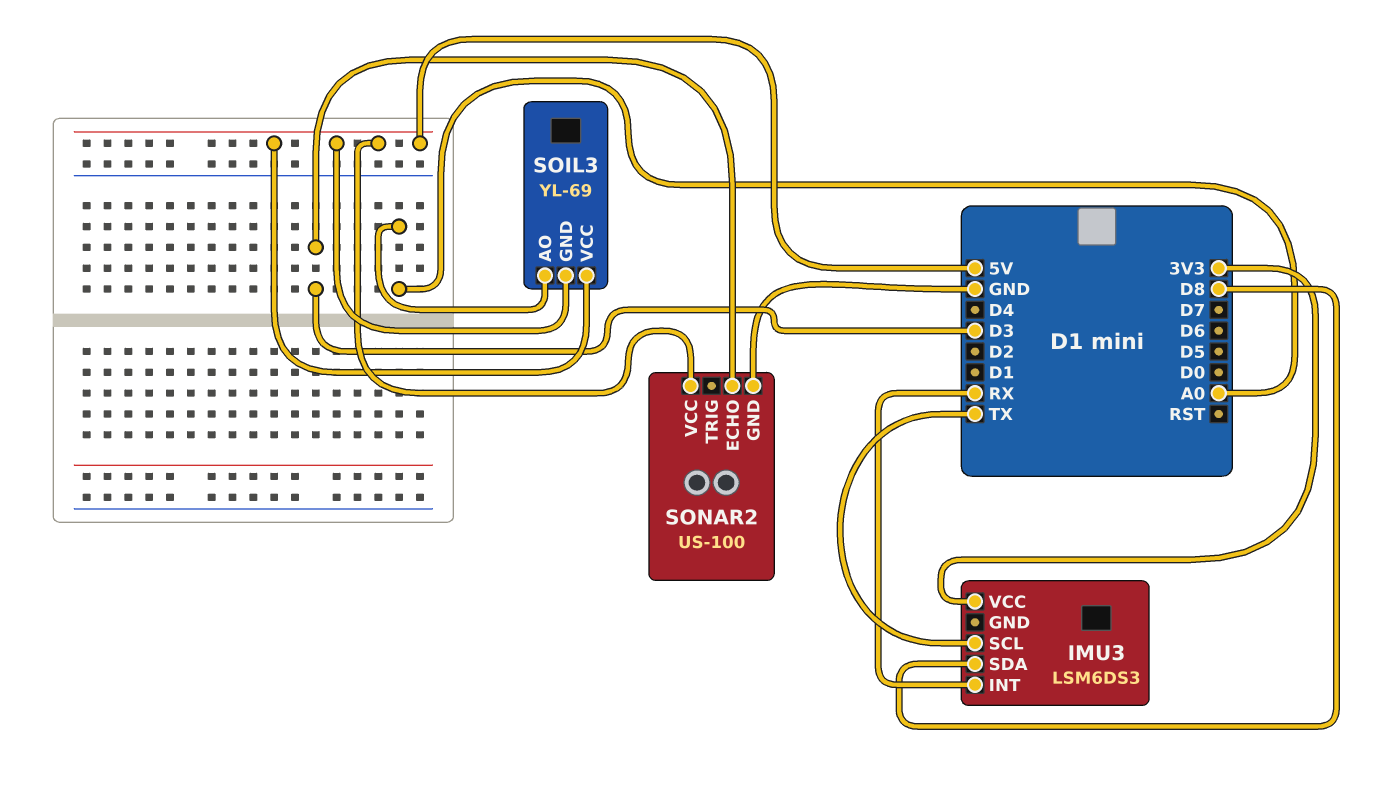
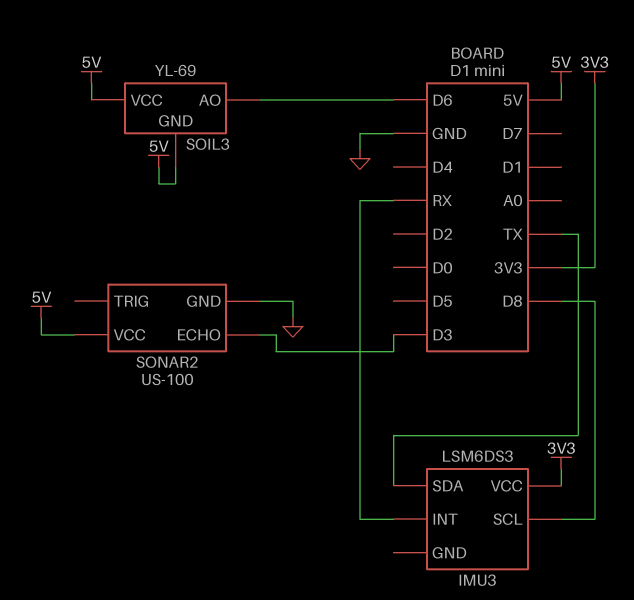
IMU3 pin SCL: TX -> D8
IMU3 pin SDA: D8 -> TX
SOIL3 pin AO: A0 -> D6

